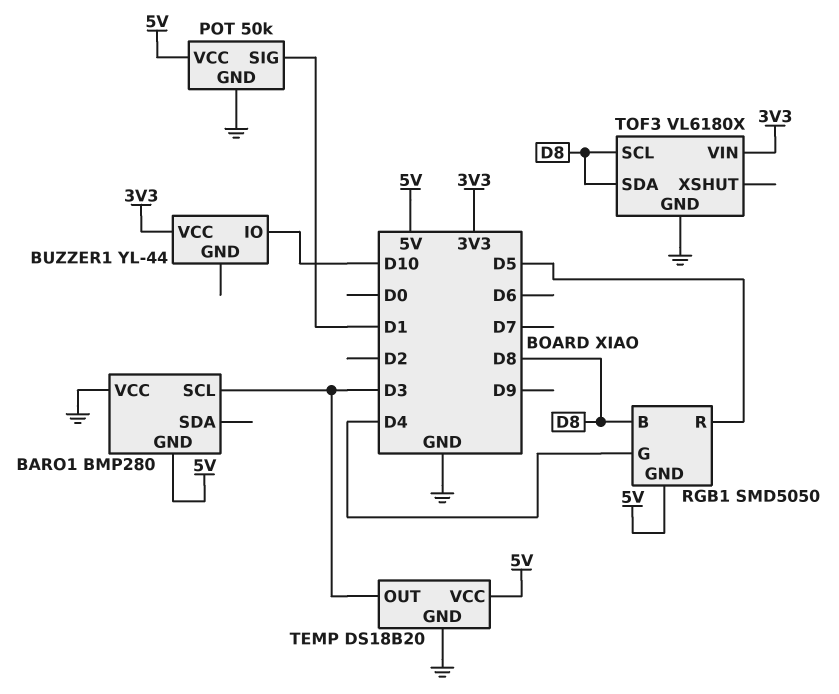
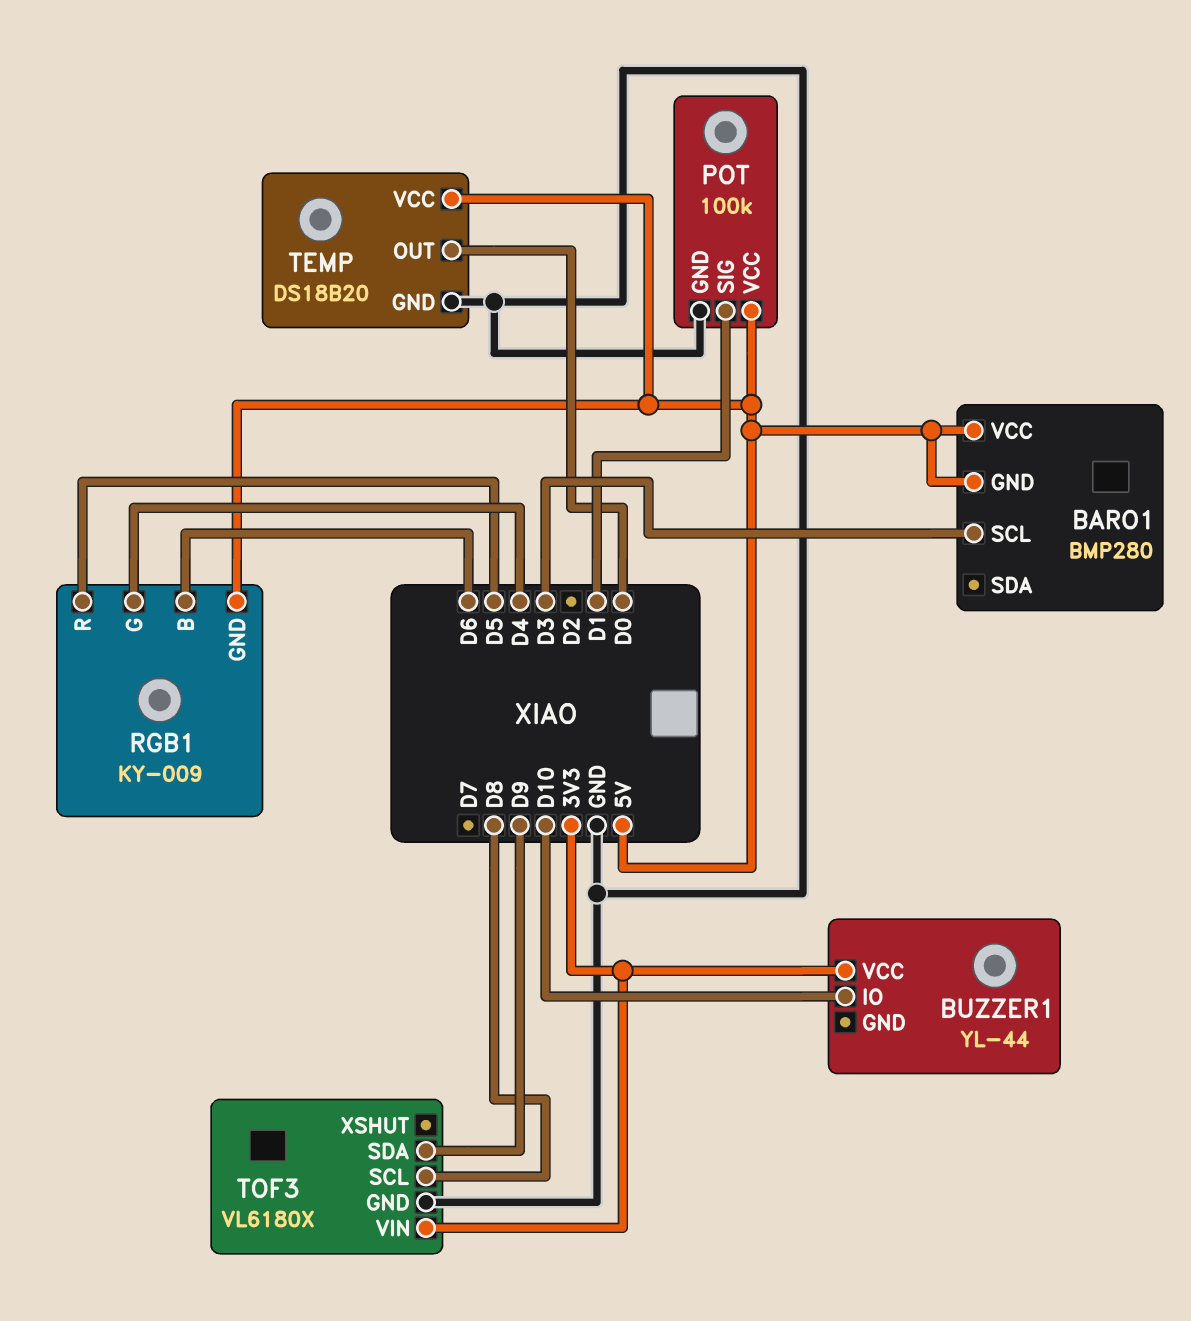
BARO1 pin VCC: GND -> 5V
POT: 50k -> 100k
RGB1: SMD5050 -> KY-009
RGB1 pin B: D8 -> D6
TEMP pin OUT: D3 -> D0
TOF3 pin SDA: D8 -> D9

